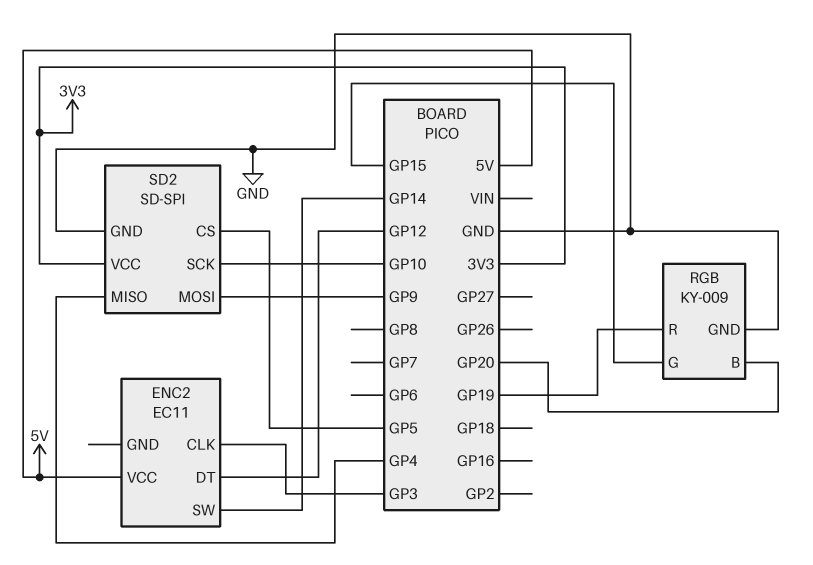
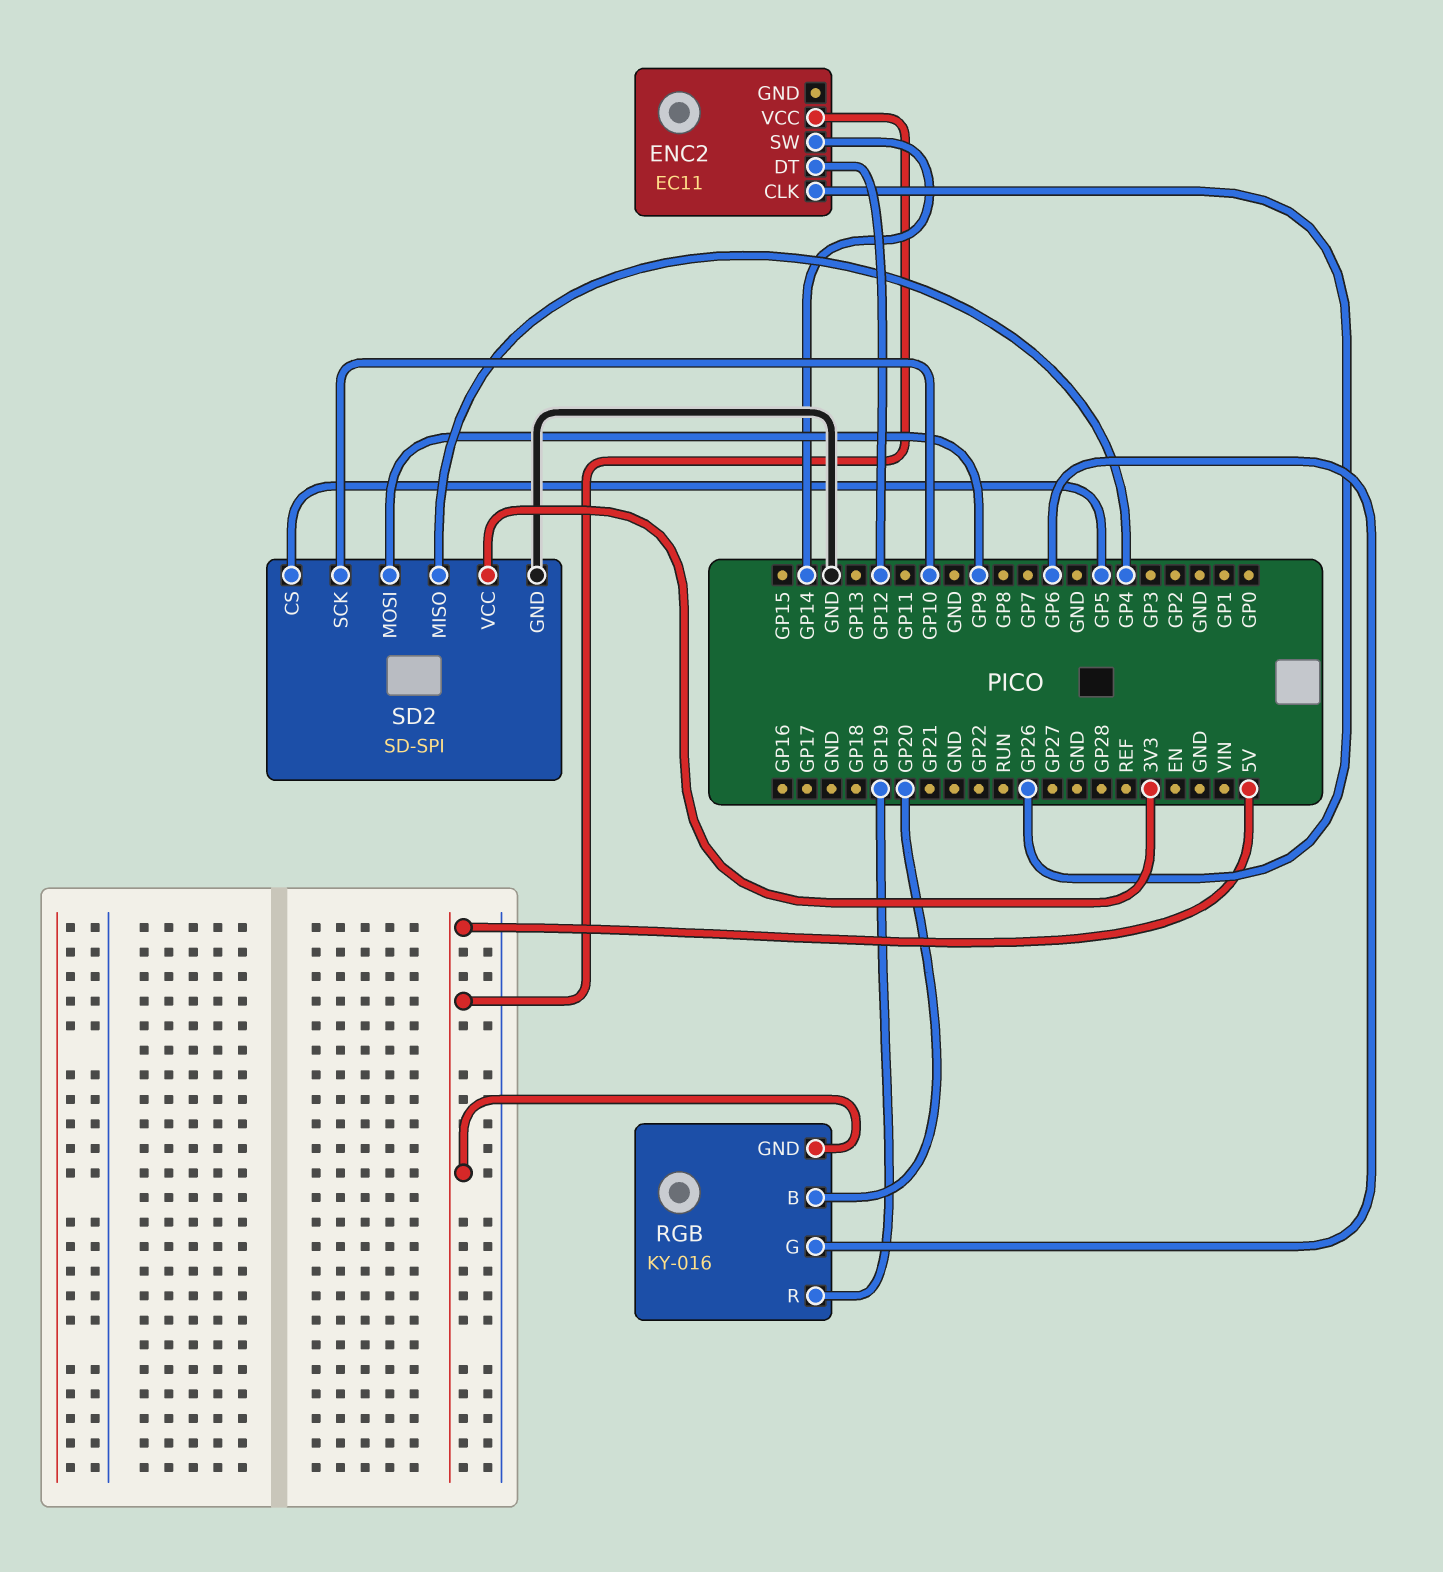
ENC2 pin CLK: GP3 -> GP26
RGB: KY-009 -> KY-016
RGB pin G: GP15 -> GP6
RGB pin GND: GND -> 5V

